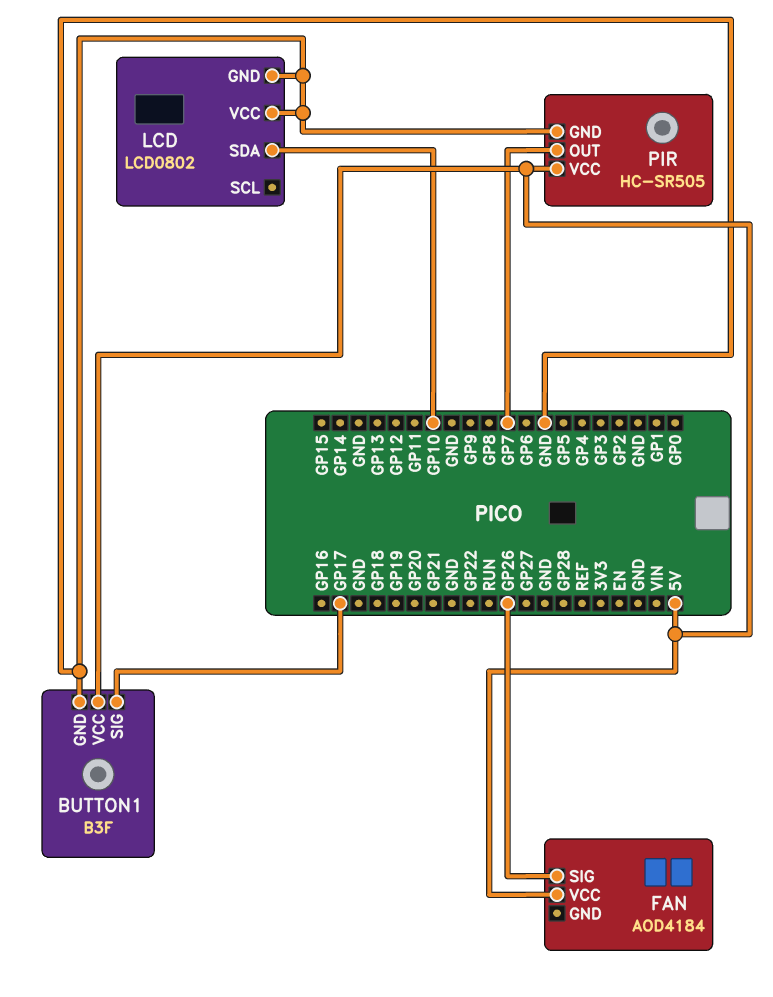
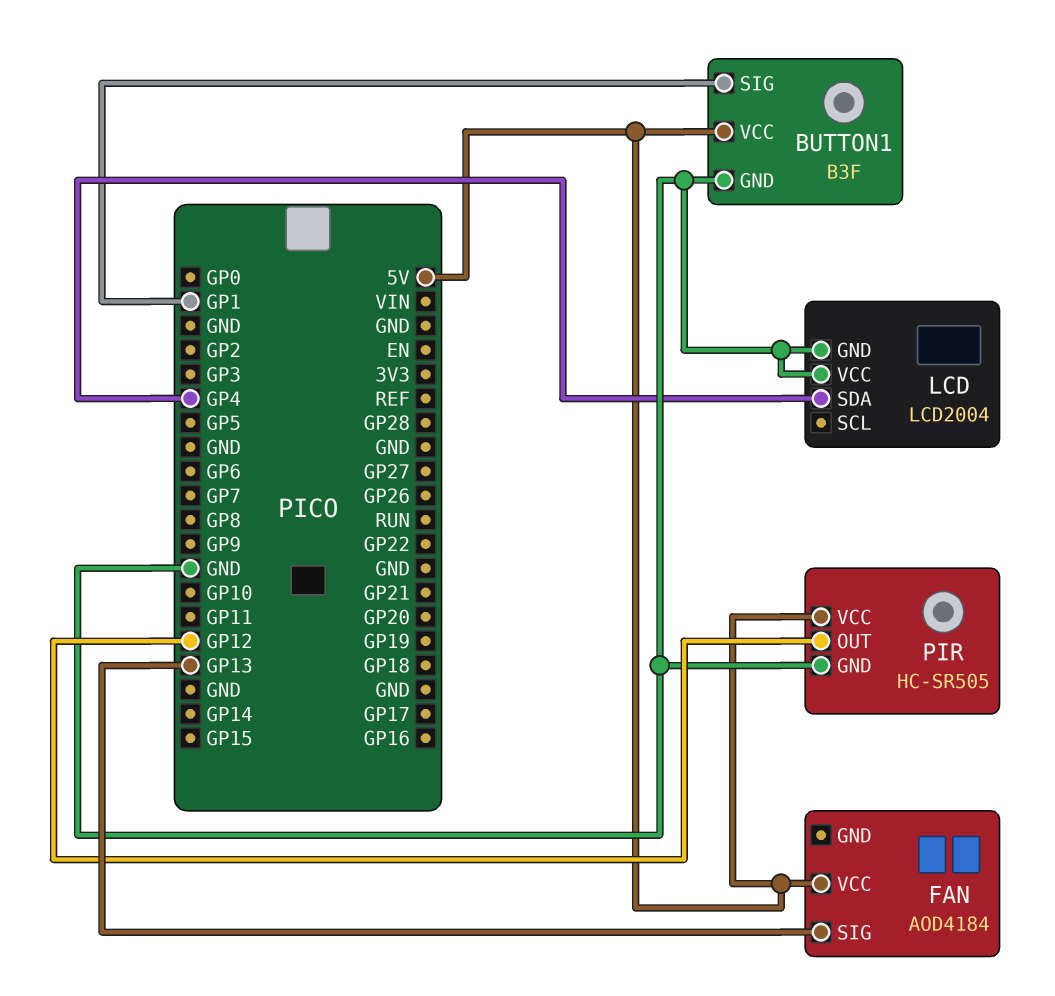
BUTTON1 pin SIG: GP17 -> GP1
FAN pin SIG: GP26 -> GP13
LCD: LCD0802 -> LCD2004
LCD pin SDA: GP10 -> GP4
PIR pin OUT: GP7 -> GP12

